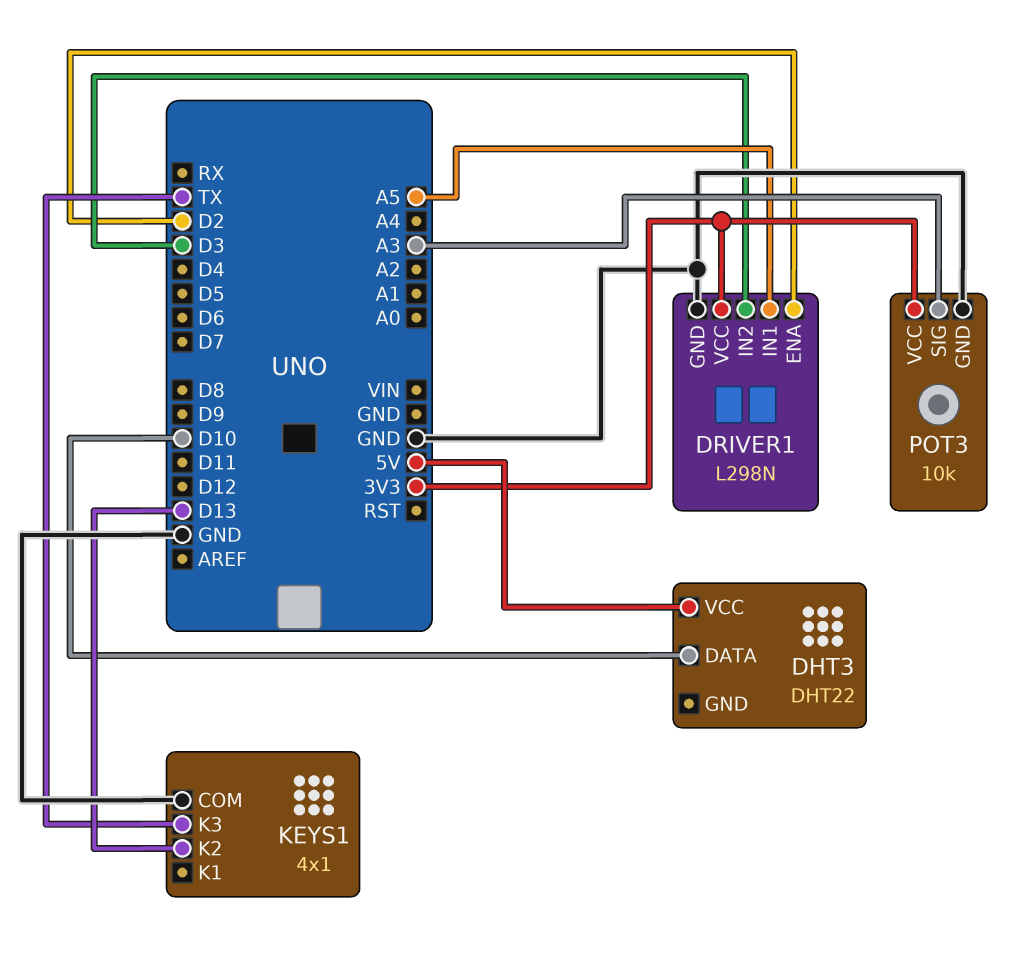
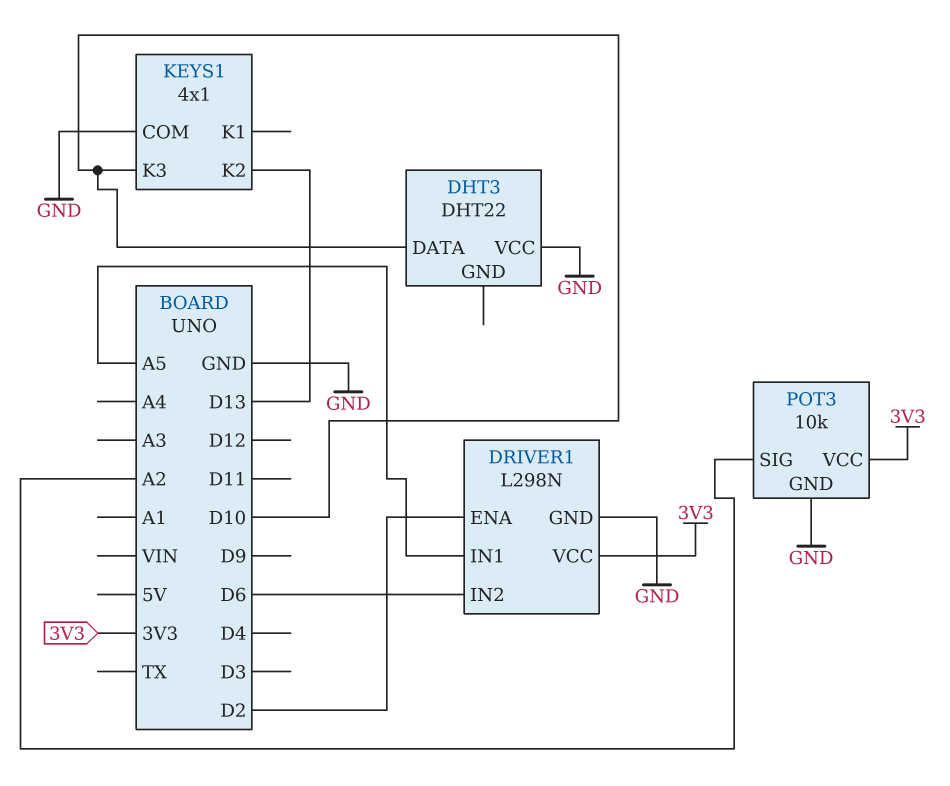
DHT3 pin VCC: 5V -> GND
DRIVER1 pin IN2: D3 -> D6
KEYS1 pin K3: TX -> D10
POT3 pin SIG: A3 -> A2

